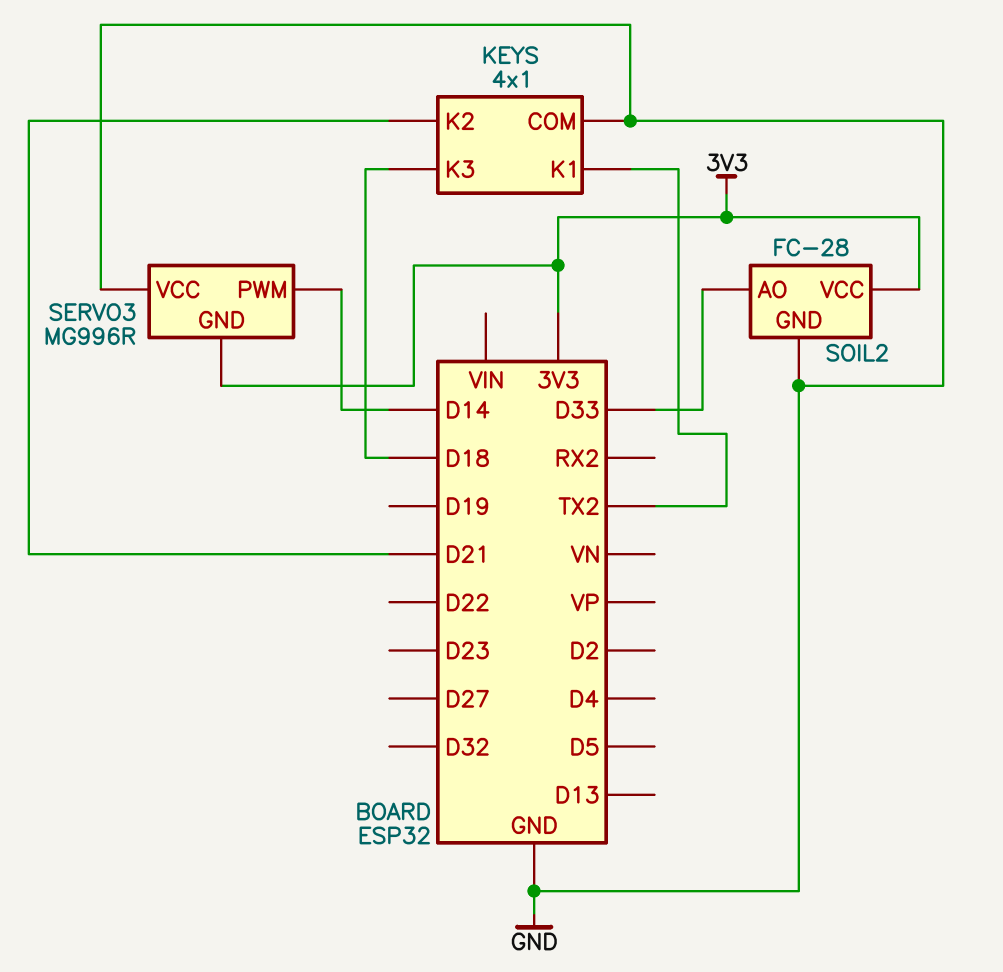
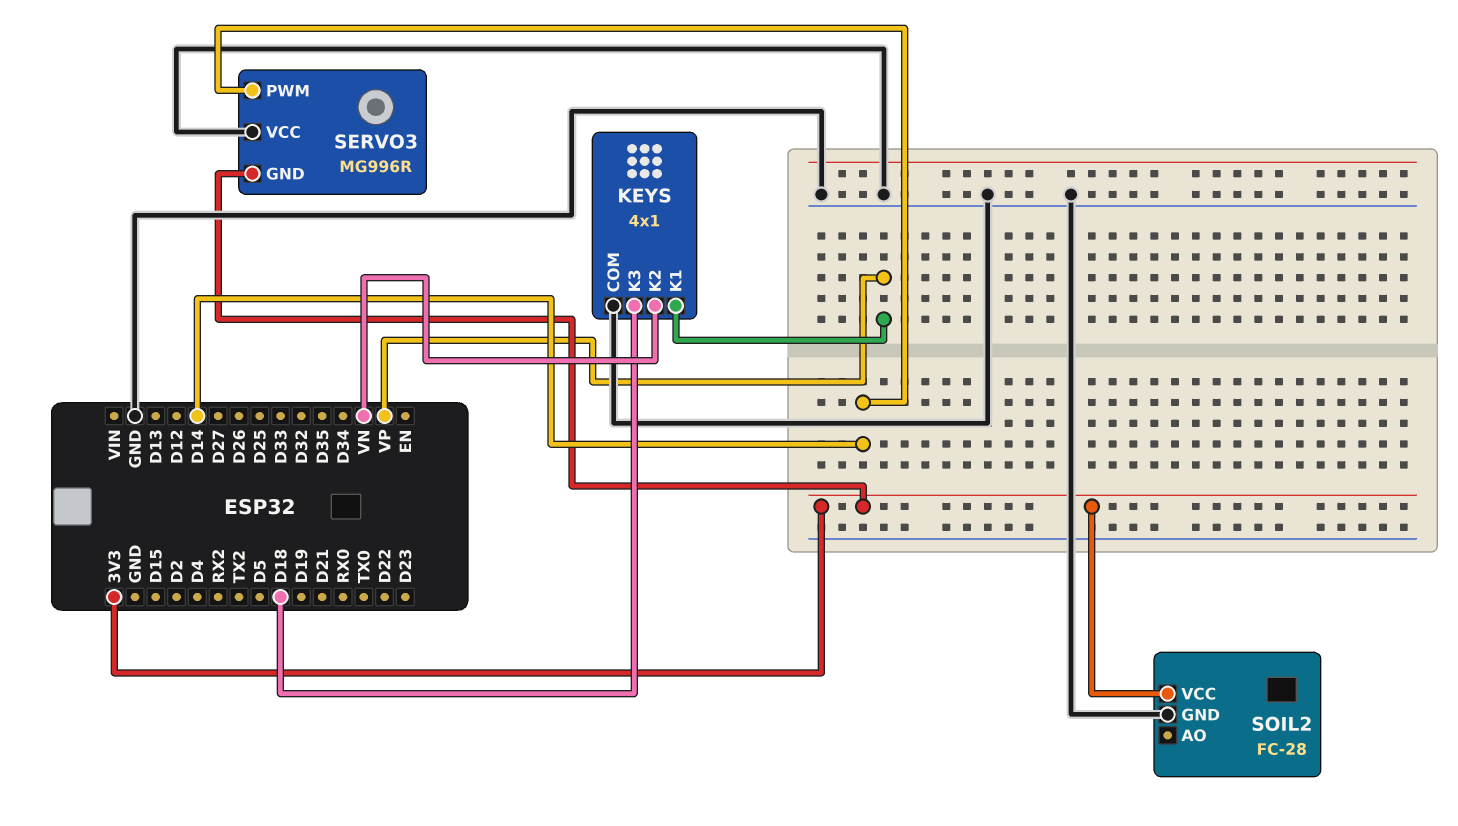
KEYS pin K1: TX2 -> VP
KEYS pin K2: D21 -> VN
SOIL2 pin AO: D33 -> none

